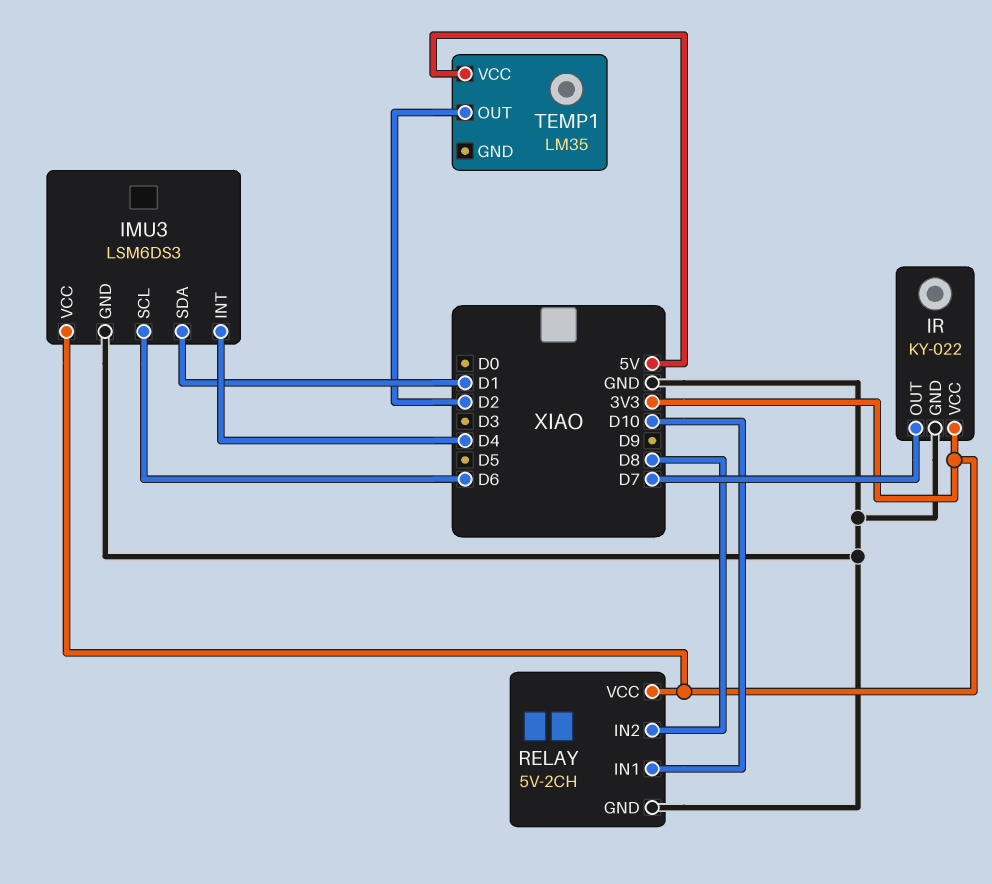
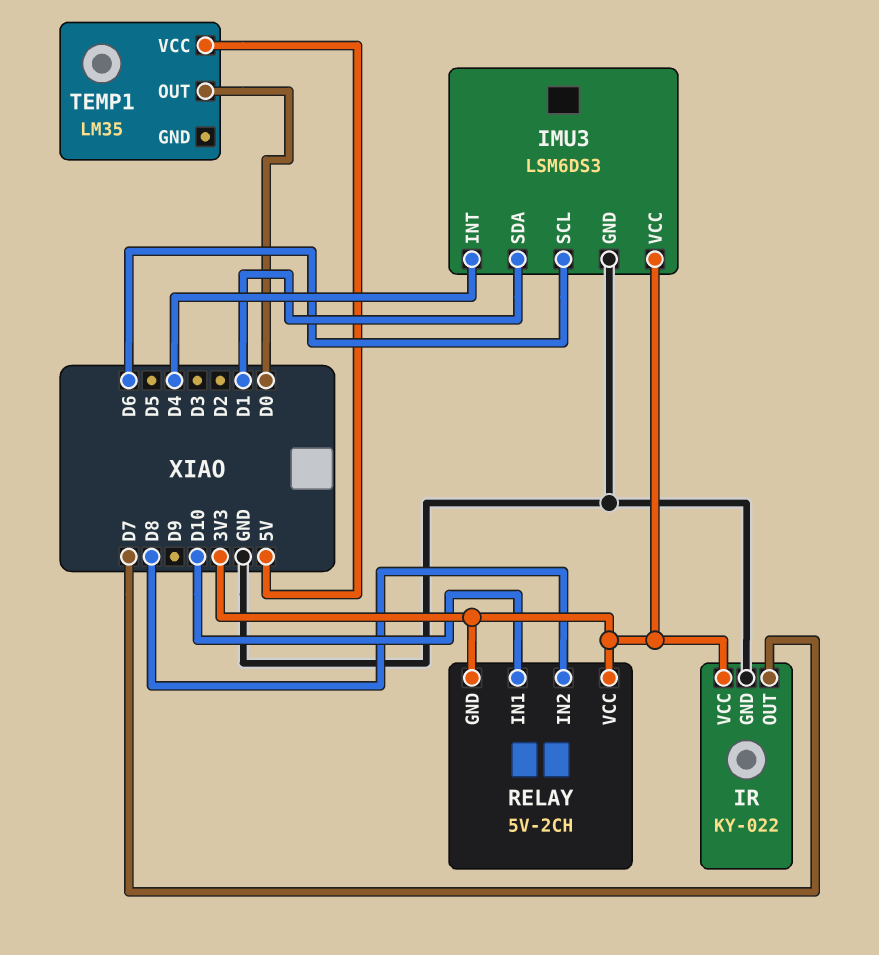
RELAY pin GND: GND -> 3V3
TEMP1 pin OUT: D2 -> D0

